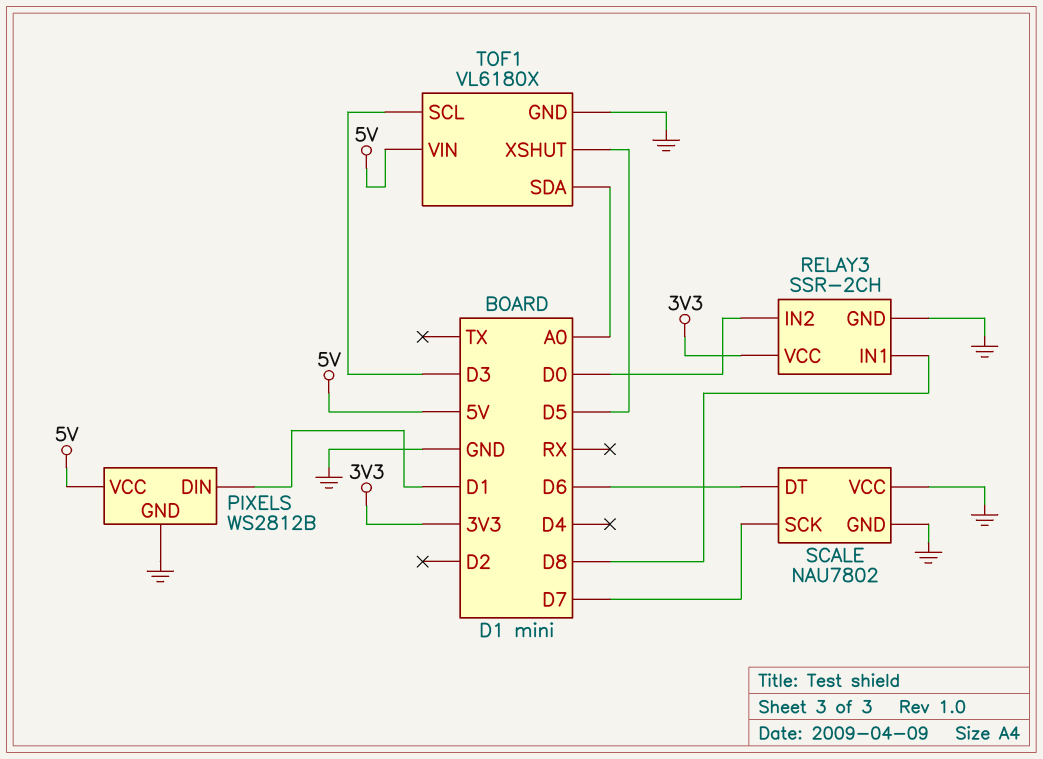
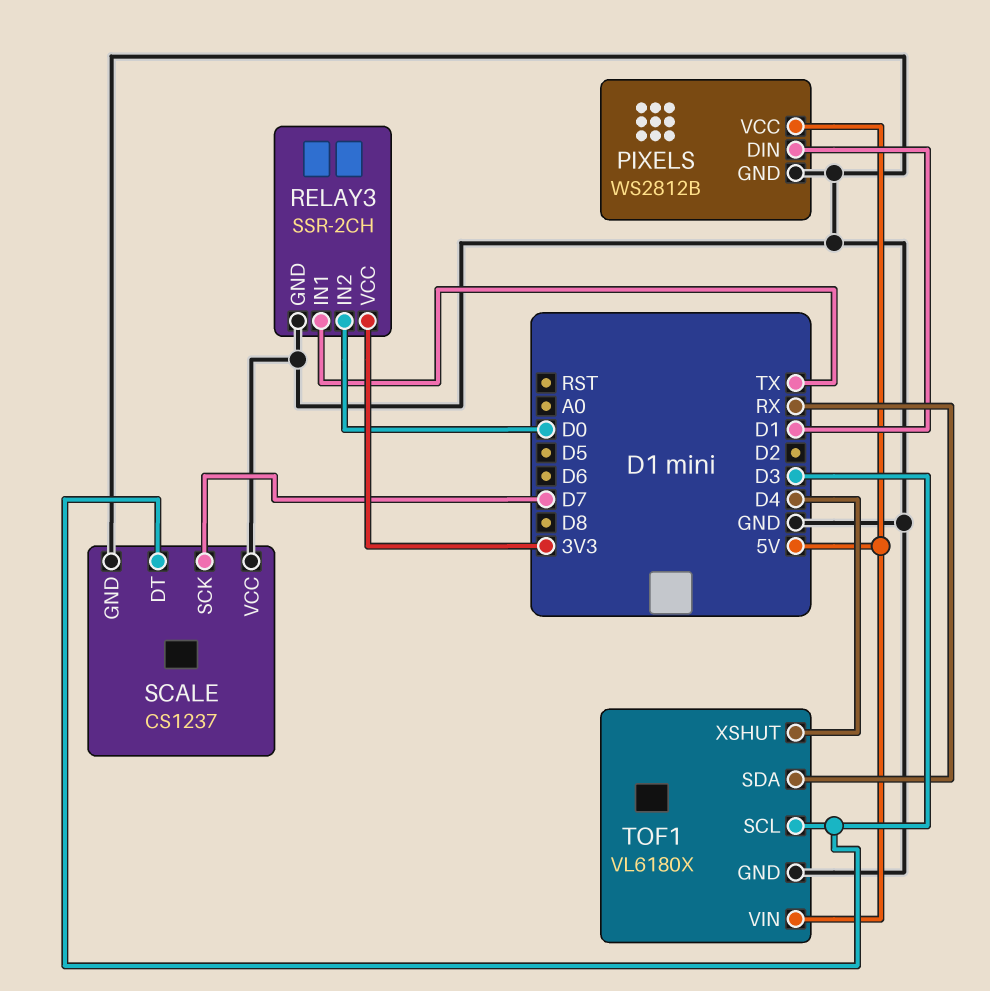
RELAY3 pin IN1: D8 -> TX
SCALE: NAU7802 -> CS1237
SCALE pin DT: D6 -> D3
TOF1 pin SDA: A0 -> RX
TOF1 pin XSHUT: D5 -> D4

